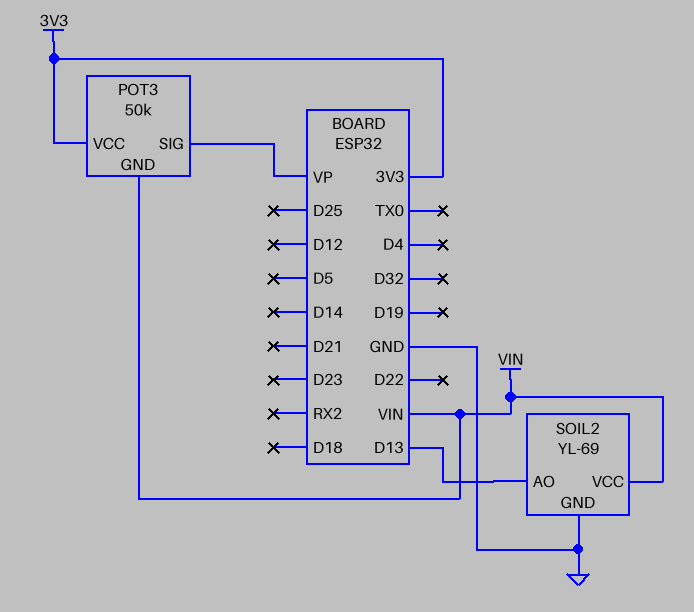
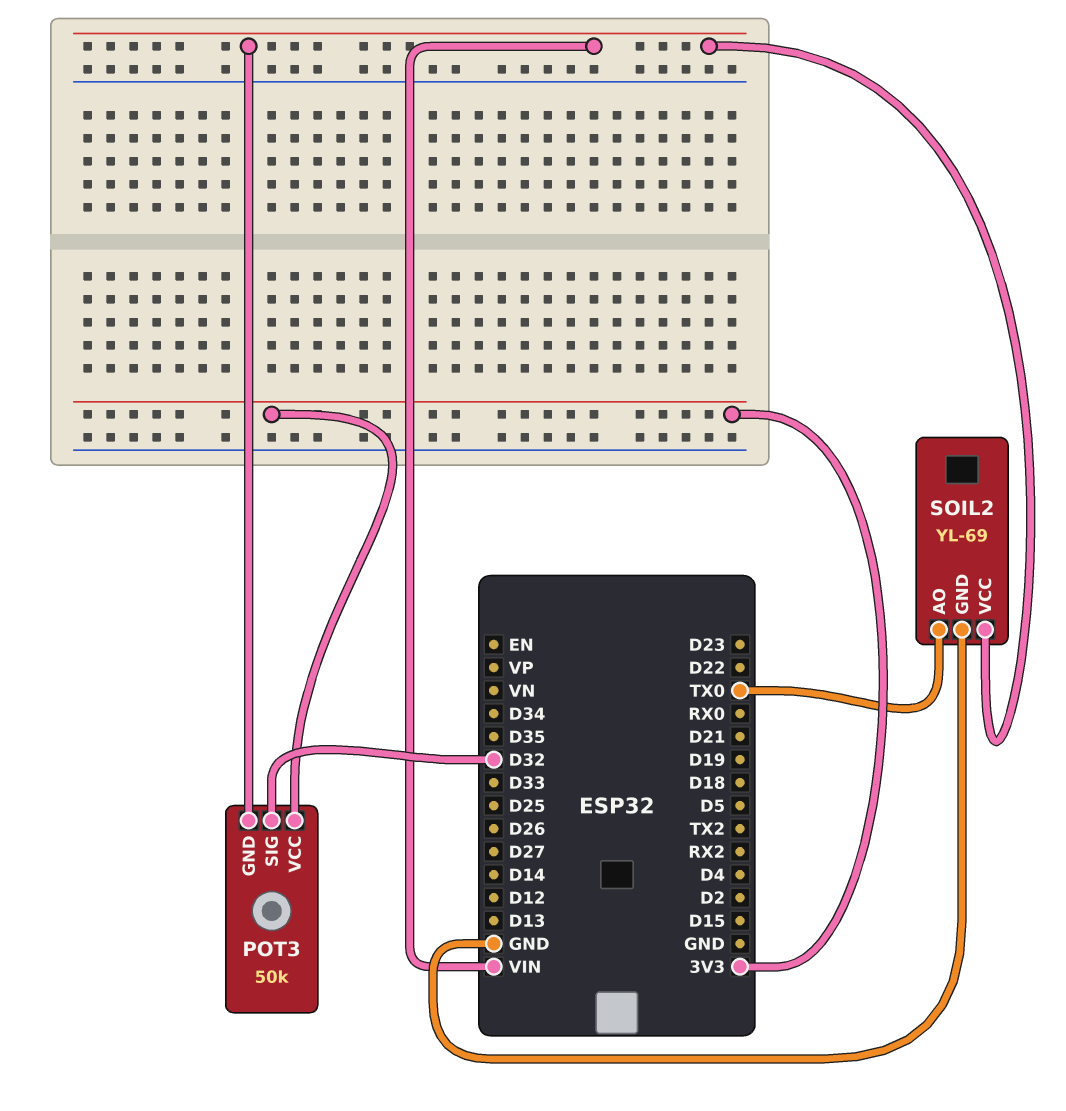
POT3 pin SIG: VP -> D32
SOIL2 pin AO: D13 -> TX0

